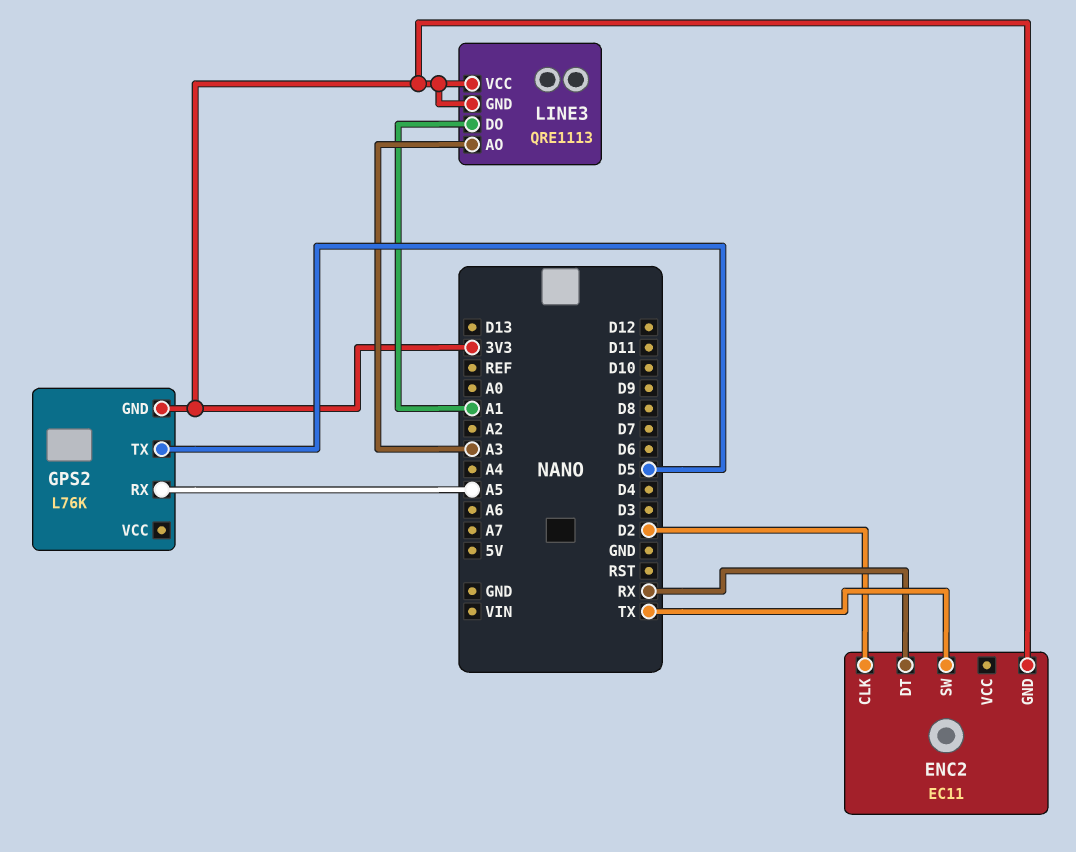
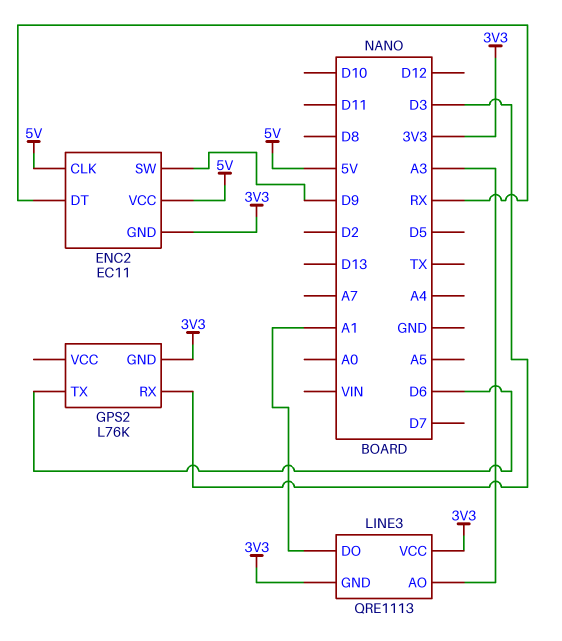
ENC2 pin CLK: D2 -> 5V
ENC2 pin SW: TX -> D9
ENC2 pin VCC: none -> 5V
GPS2 pin RX: A5 -> D3
GPS2 pin TX: D5 -> D6

